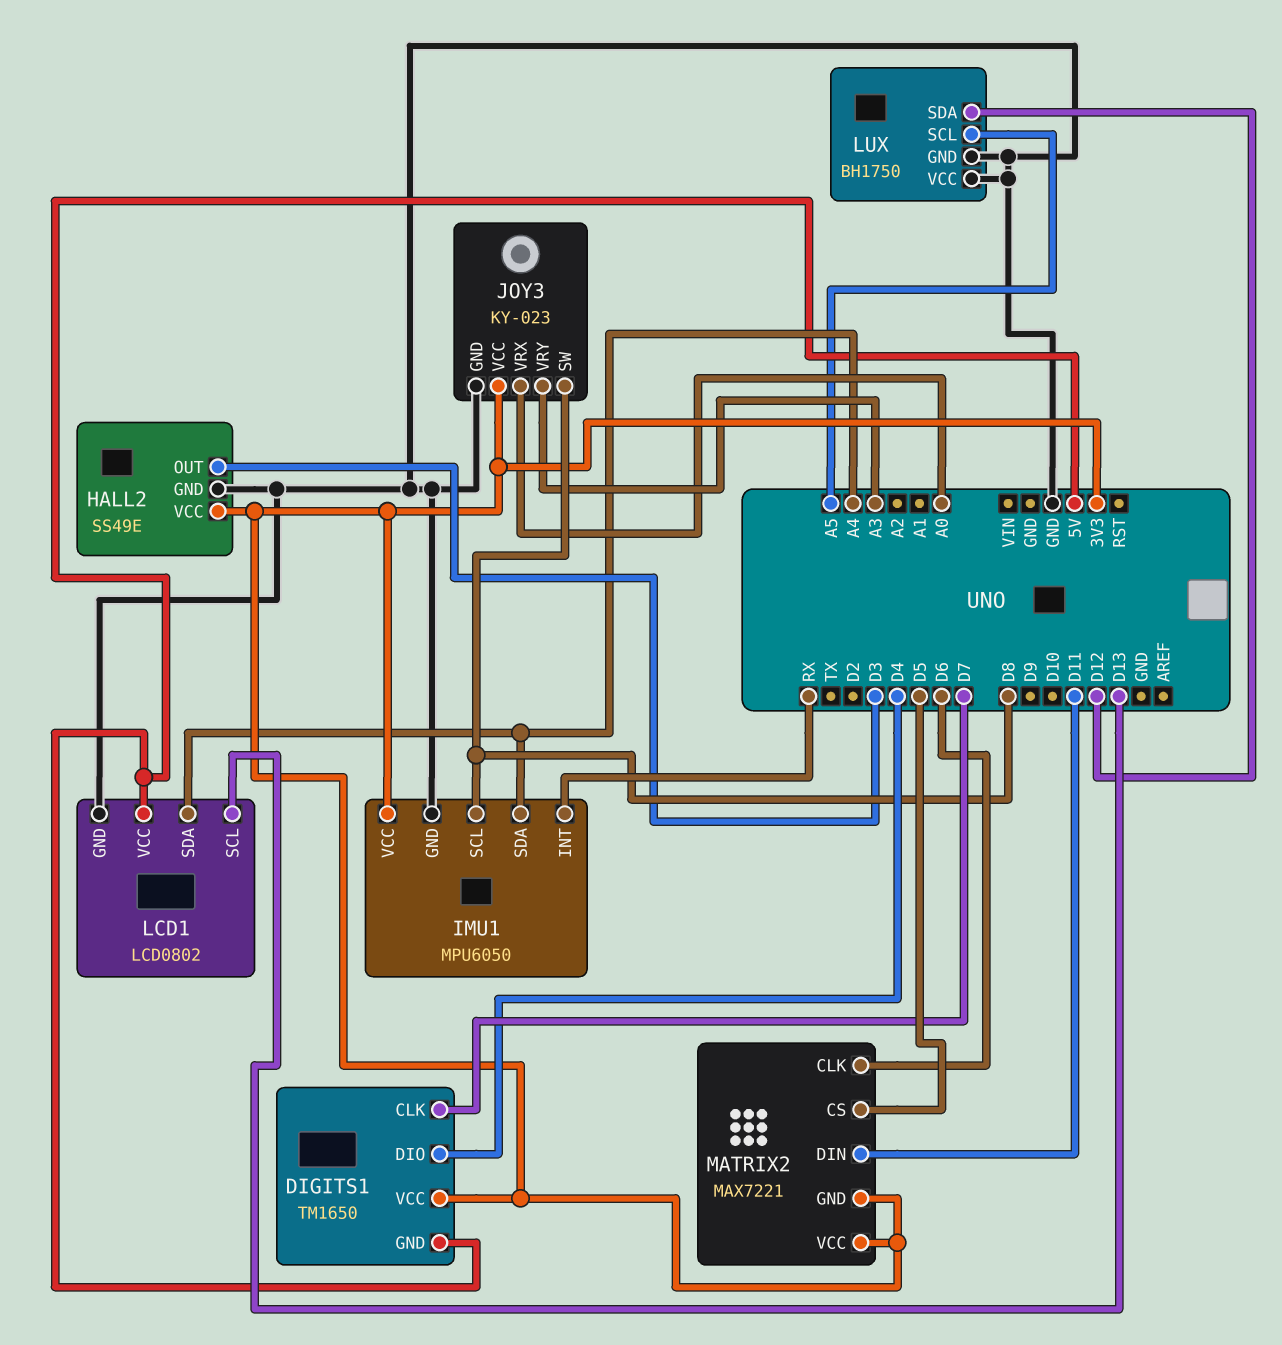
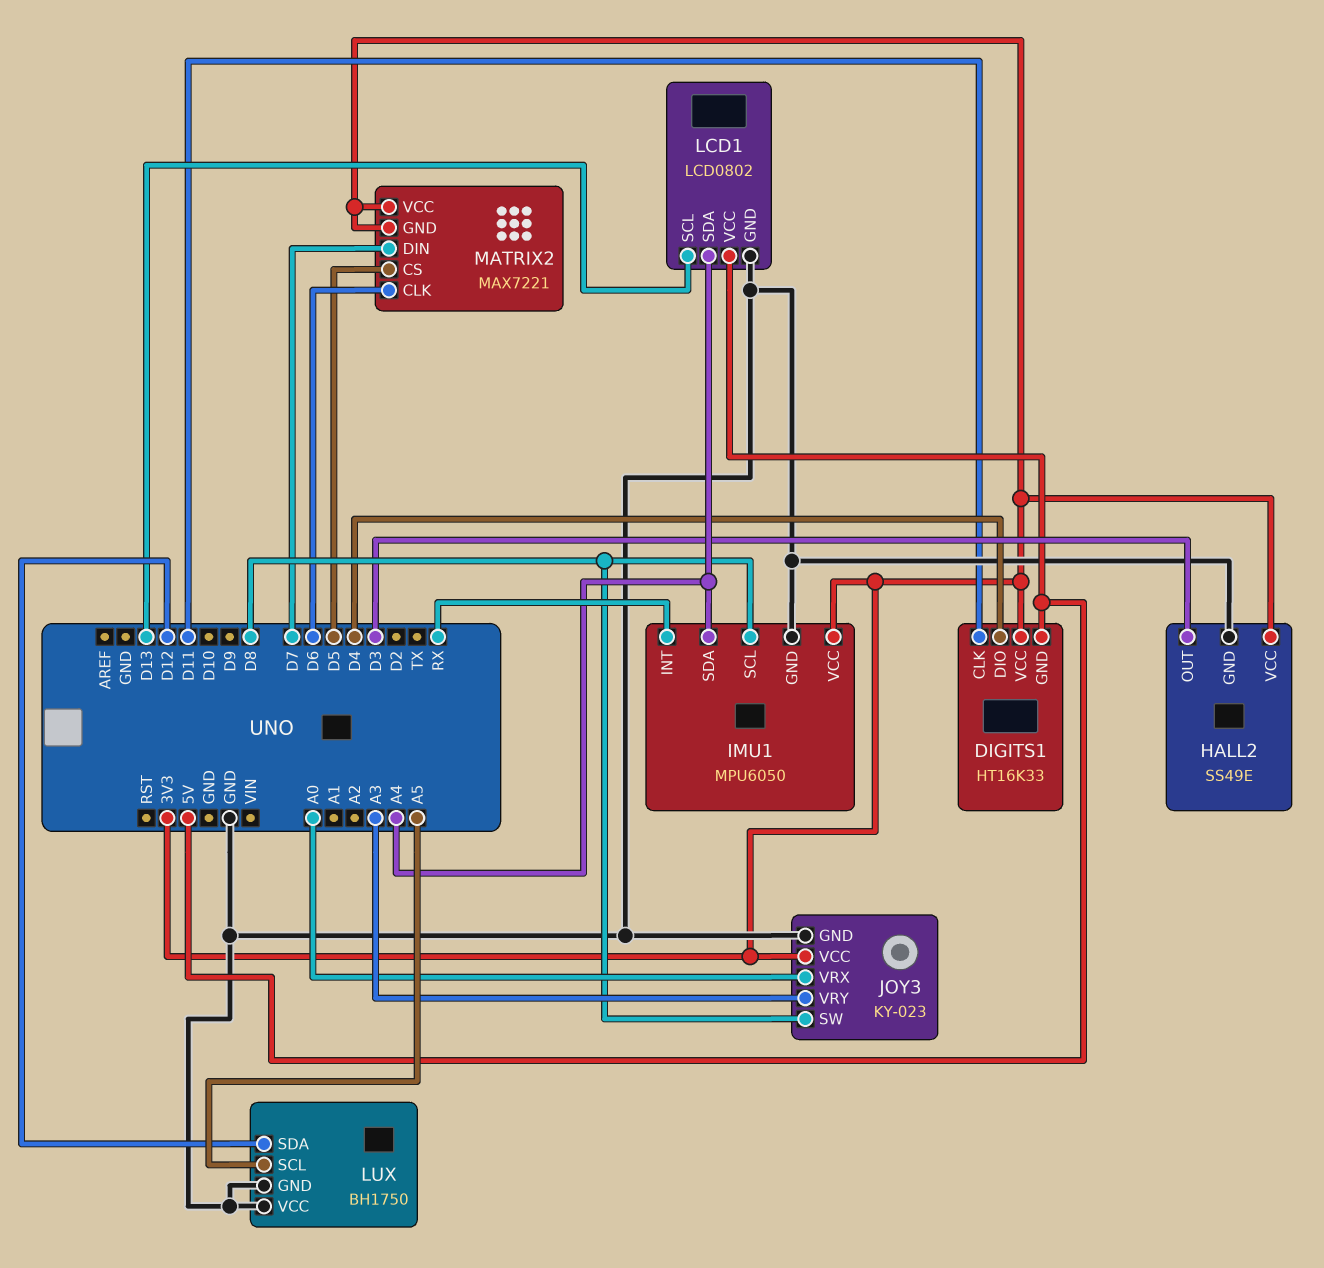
DIGITS1: TM1650 -> HT16K33
DIGITS1 pin CLK: D7 -> D11
MATRIX2 pin DIN: D11 -> D7

